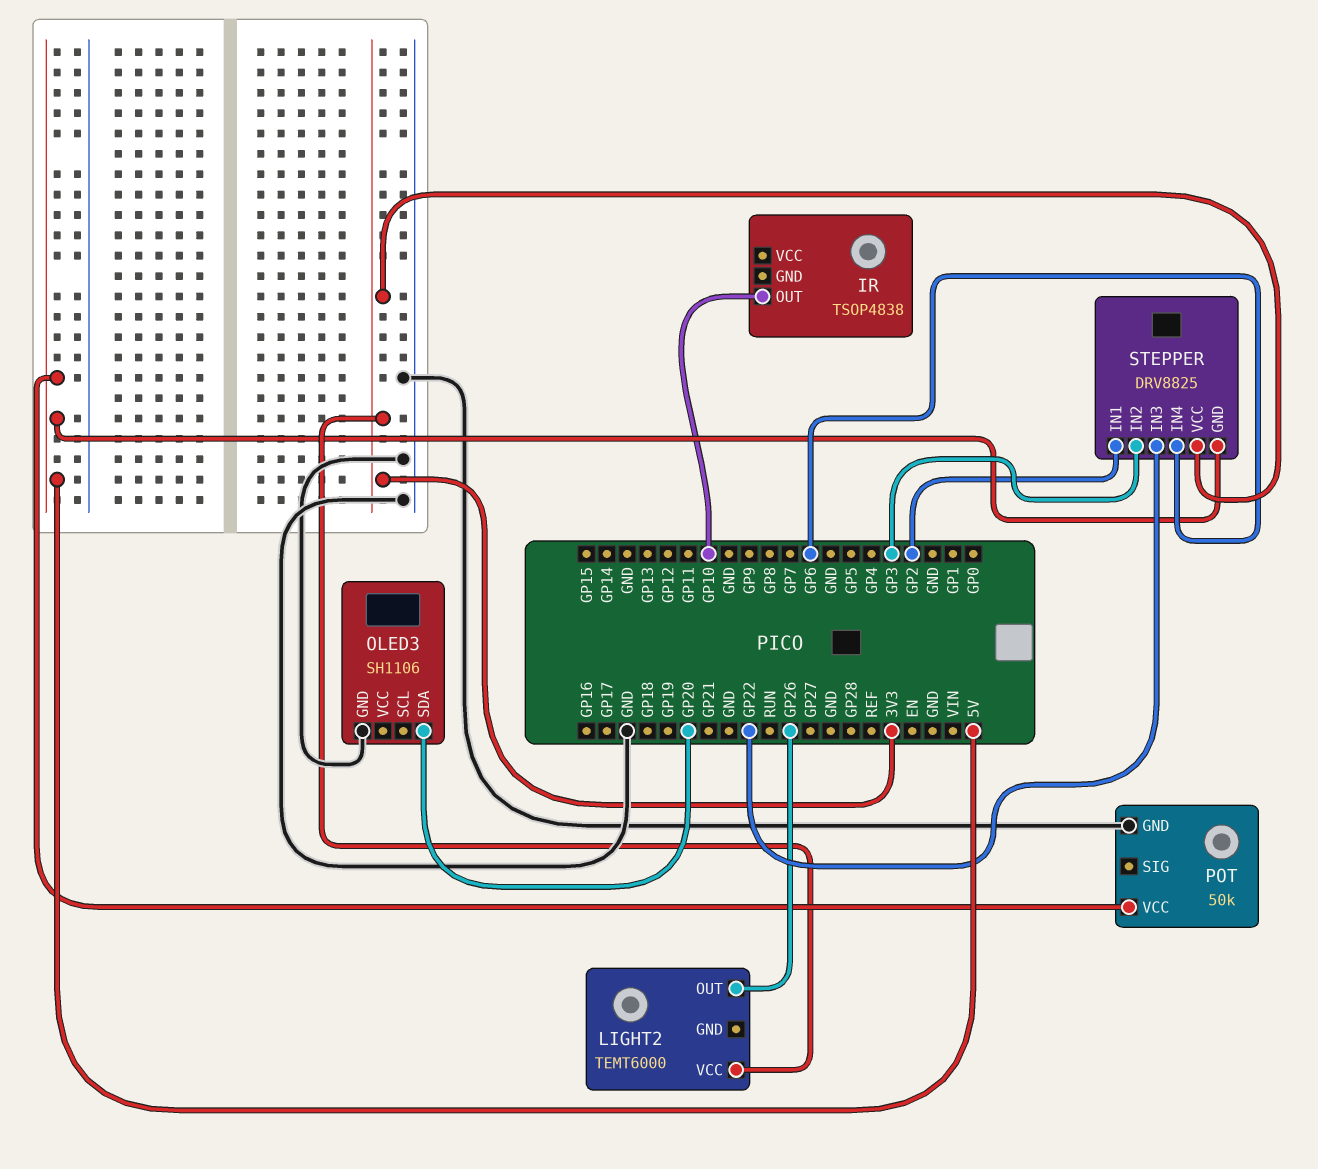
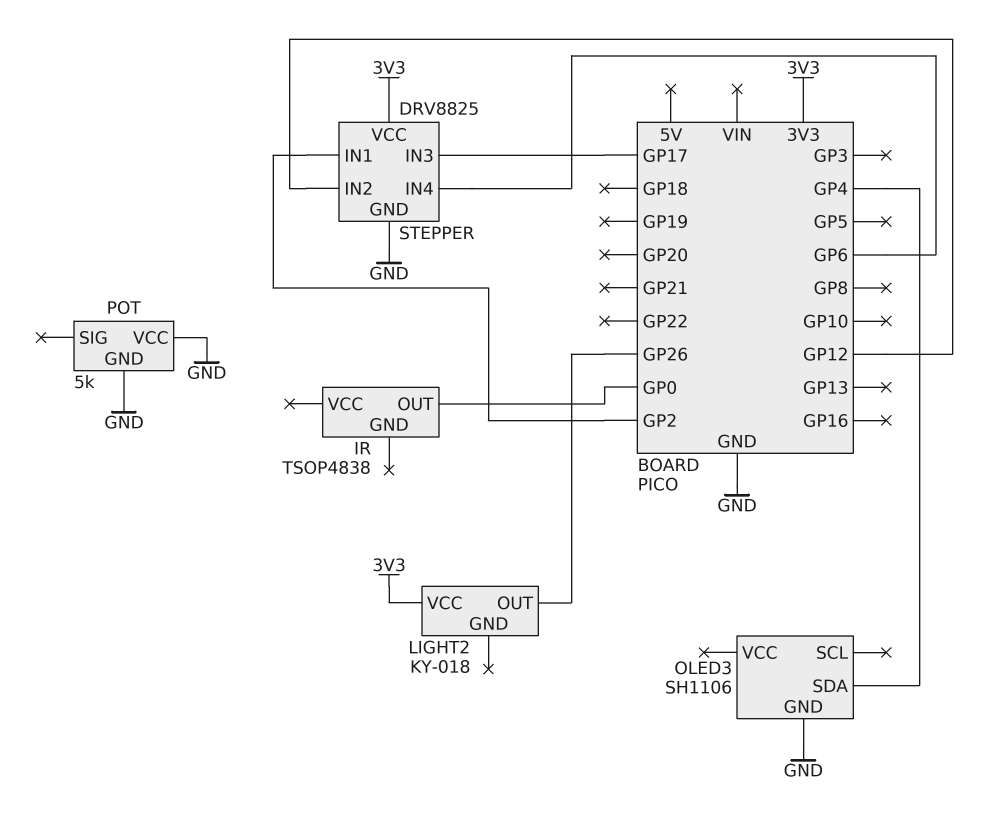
IR pin OUT: GP10 -> GP0
LIGHT2: TEMT6000 -> KY-018
OLED3 pin SDA: GP20 -> GP4
POT: 50k -> 5k
POT pin VCC: 5V -> GND
STEPPER pin GND: 5V -> GND
STEPPER pin IN2: GP3 -> GP12
STEPPER pin IN3: GP22 -> GP17

